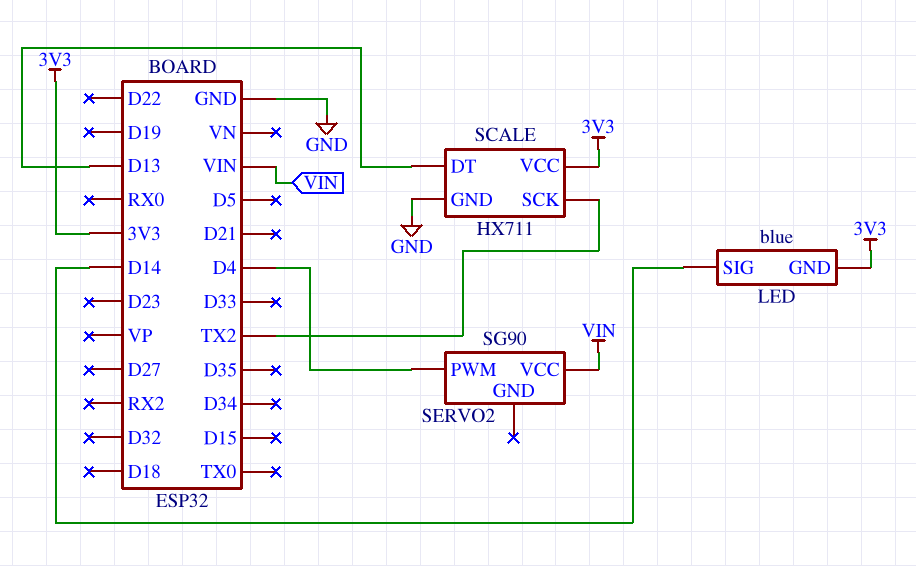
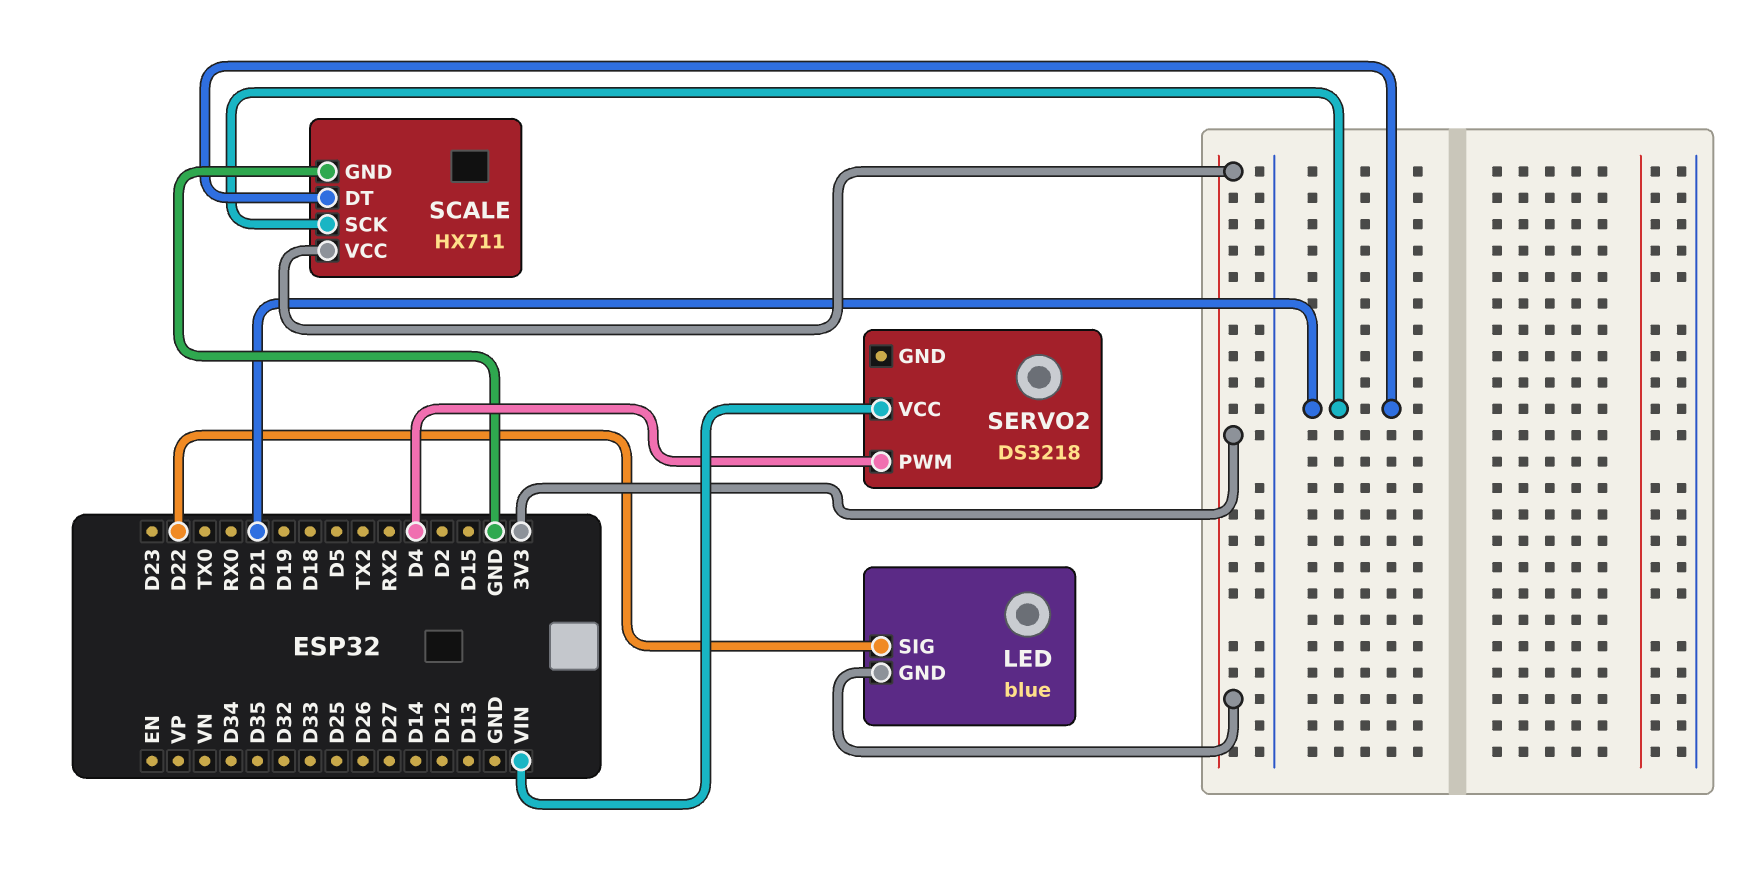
LED pin SIG: D14 -> D22
SCALE pin DT: D13 -> D21
SCALE pin SCK: TX2 -> D21
SERVO2: SG90 -> DS3218

